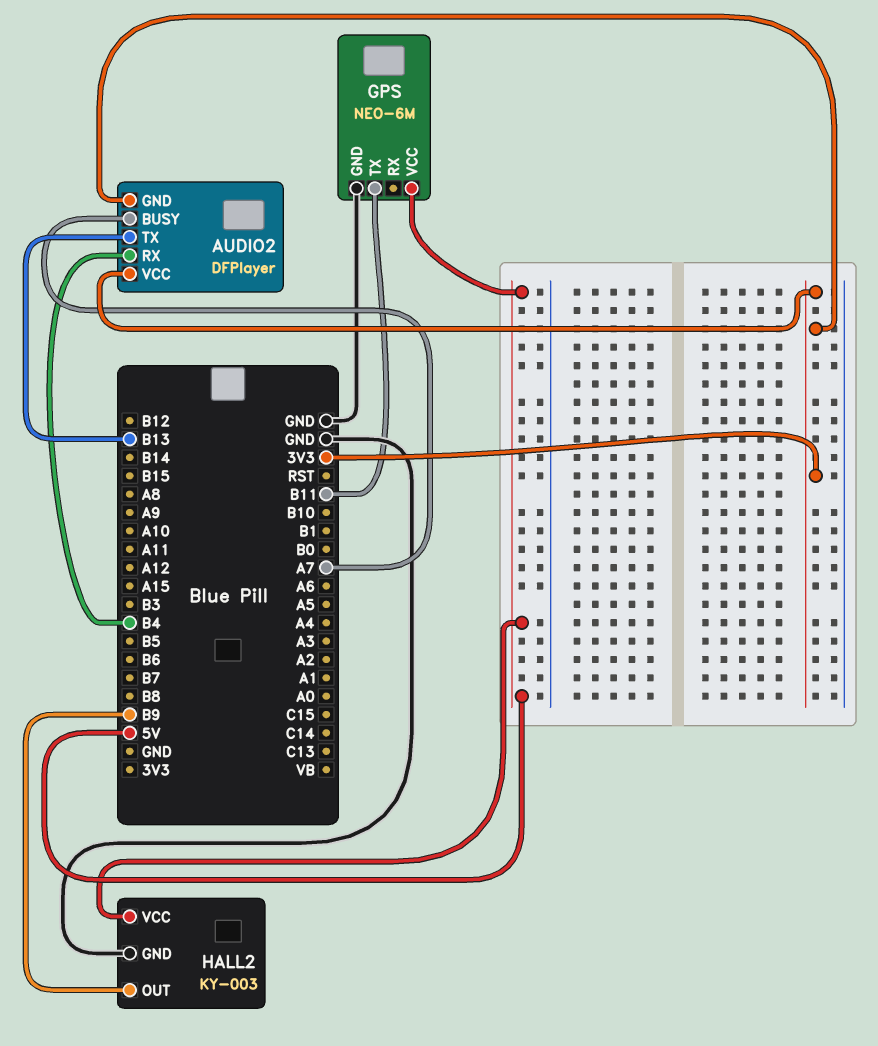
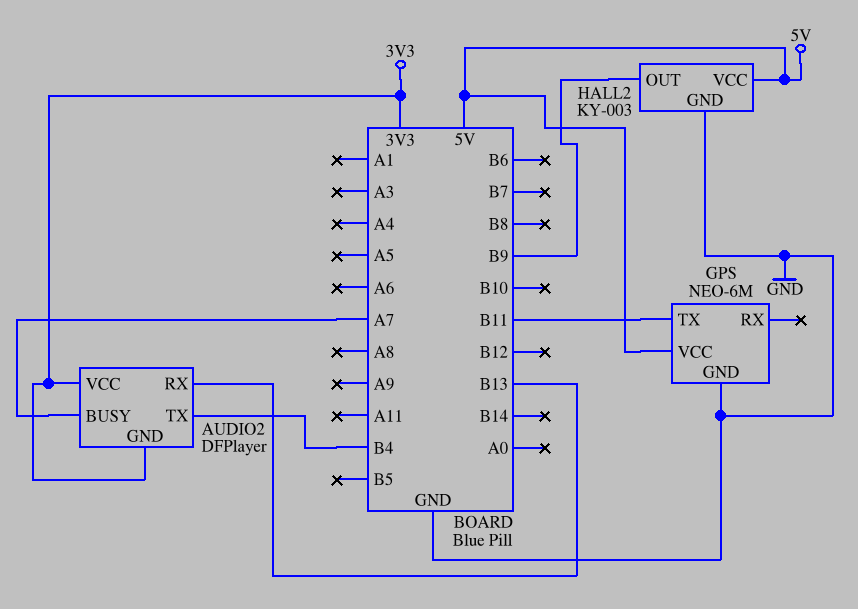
AUDIO2 pin RX: B4 -> B13
AUDIO2 pin TX: B13 -> B4

